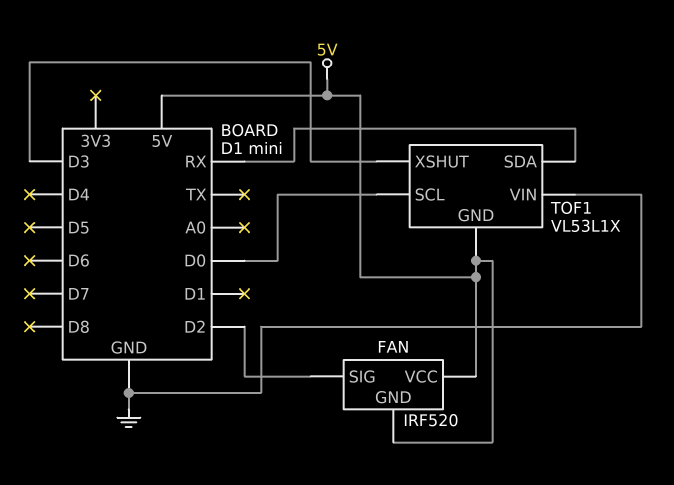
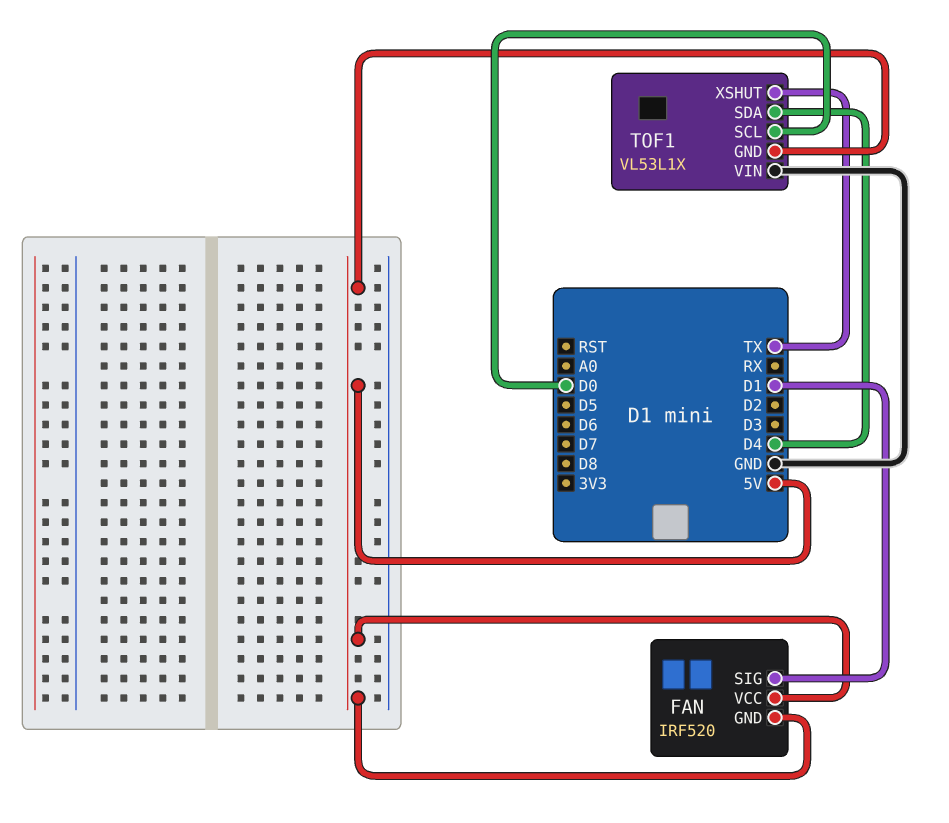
FAN pin SIG: D2 -> D1
TOF1 pin SDA: RX -> D4
TOF1 pin XSHUT: D3 -> TX

